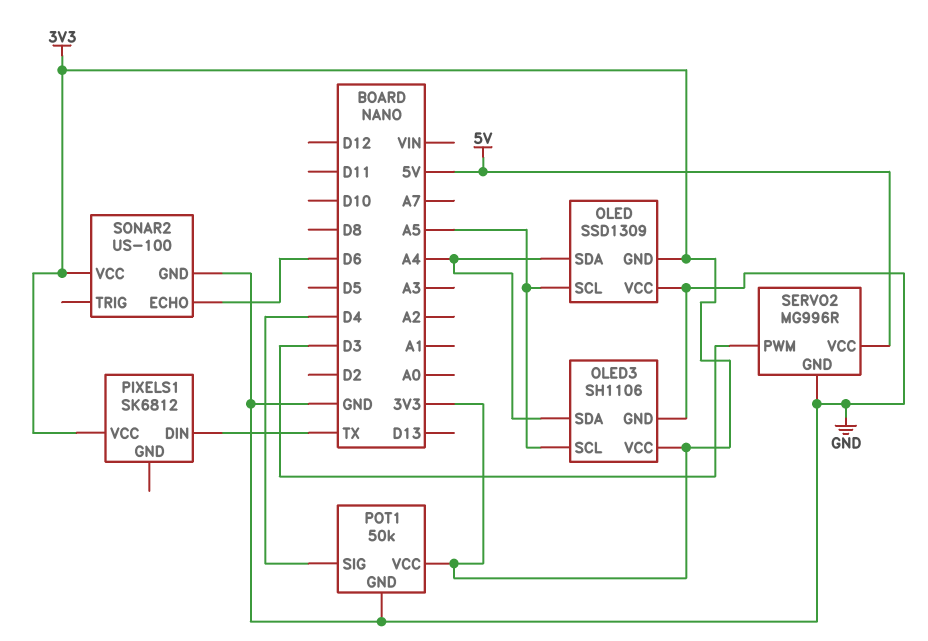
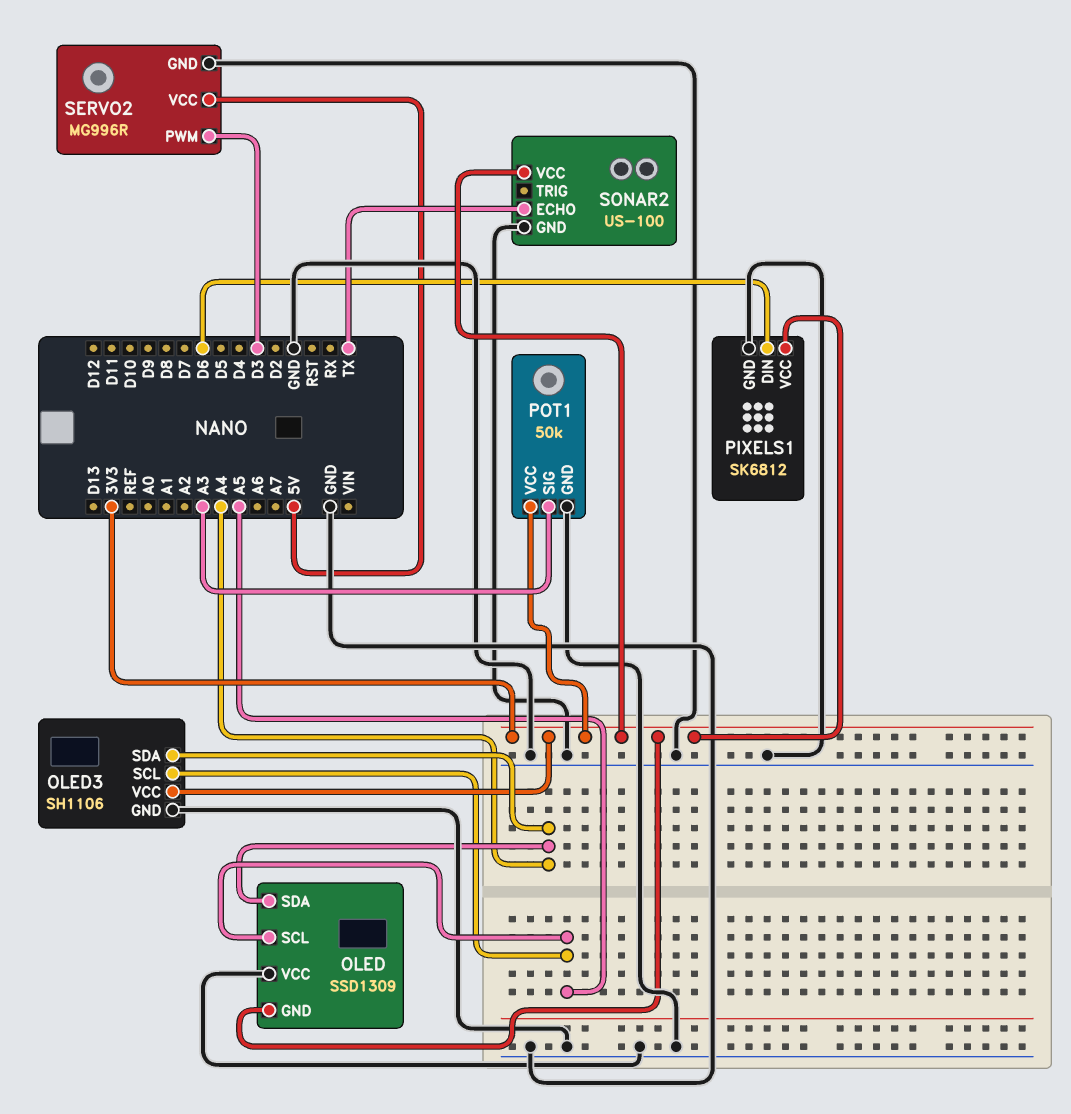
PIXELS1 pin DIN: TX -> D6
PIXELS1 pin GND: none -> GND
POT1 pin SIG: D4 -> A3
SONAR2 pin ECHO: D6 -> TX

